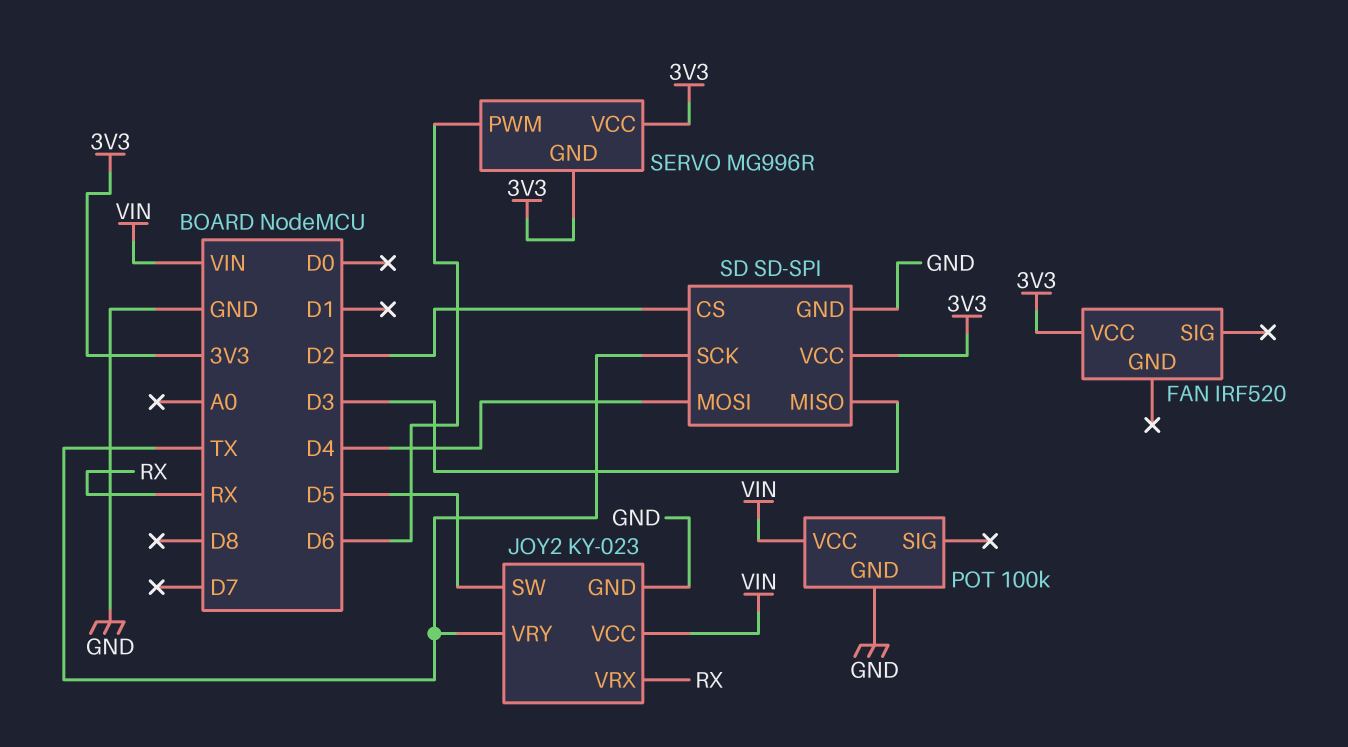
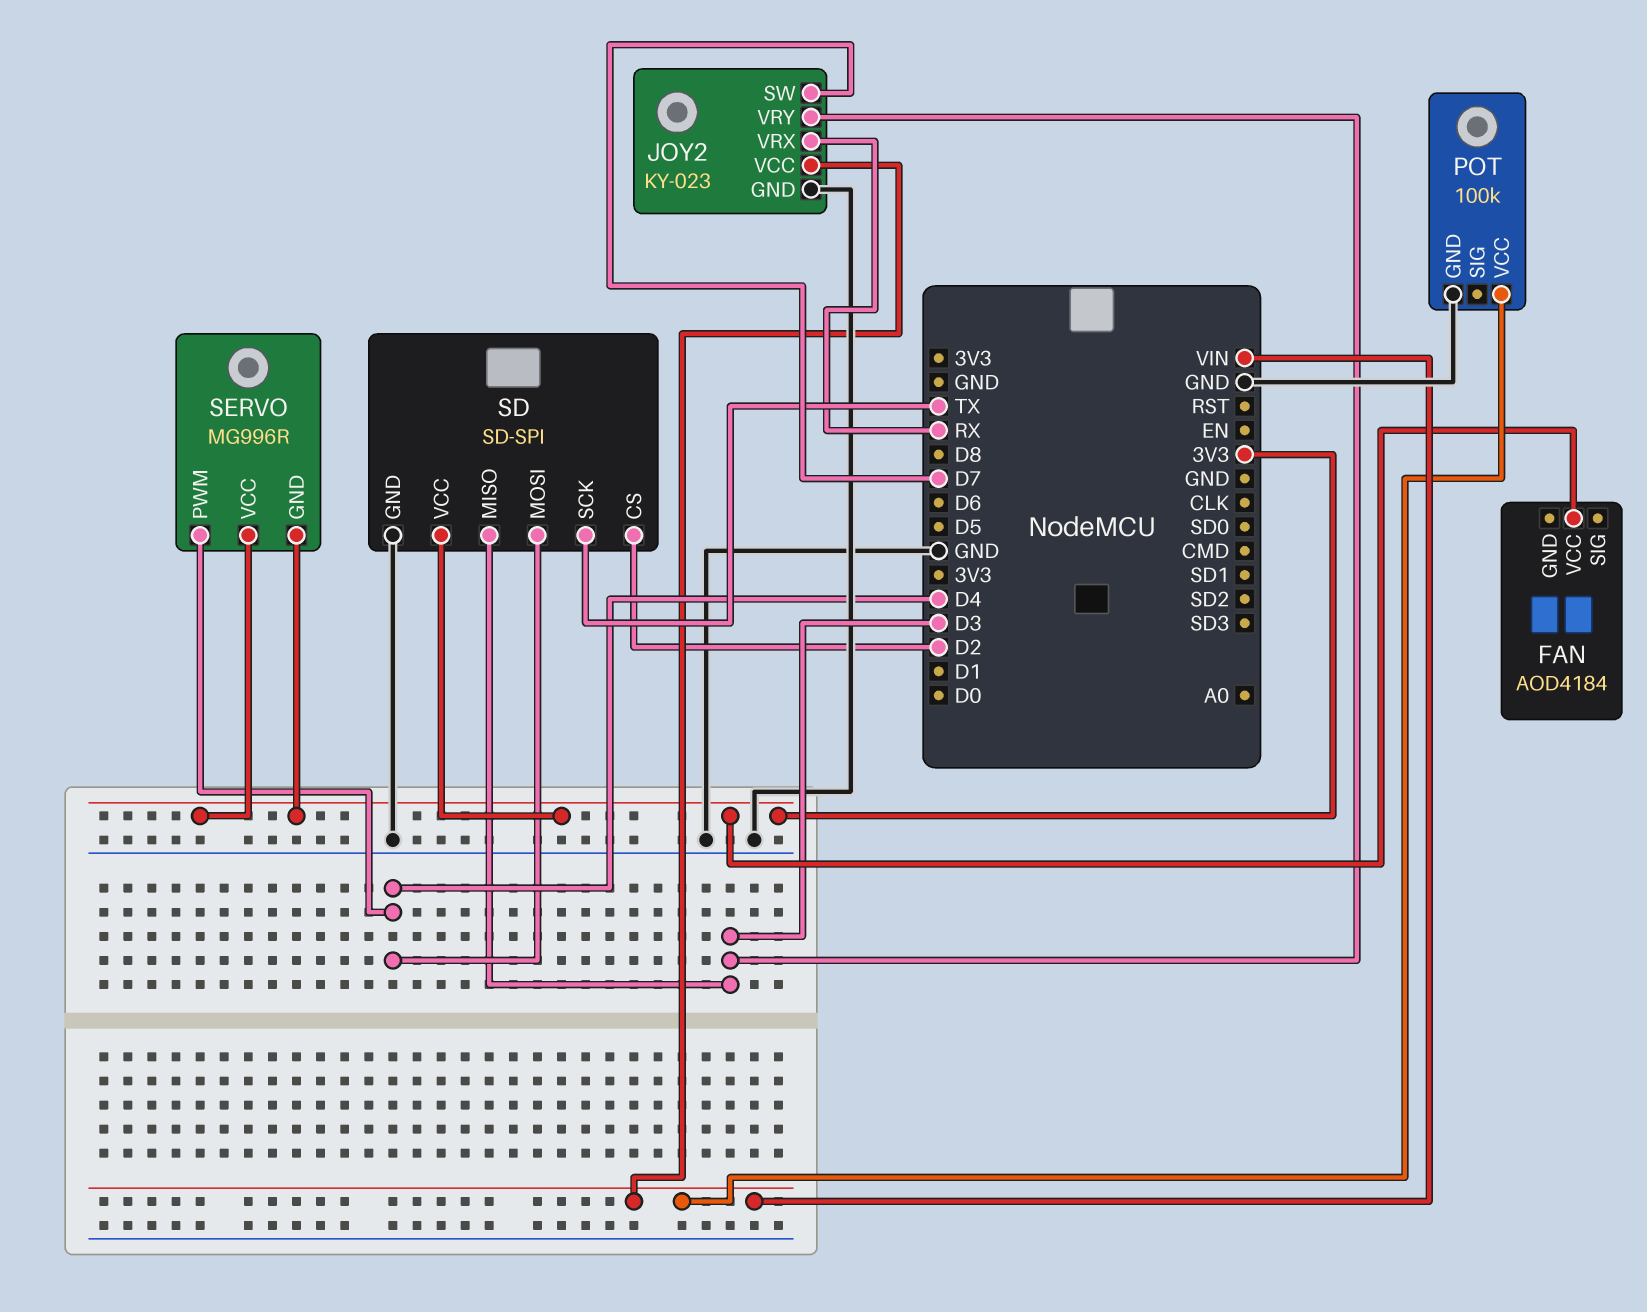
FAN: IRF520 -> AOD4184
JOY2 pin SW: D5 -> D7
JOY2 pin VRY: TX -> D3
SERVO pin PWM: D6 -> D4

